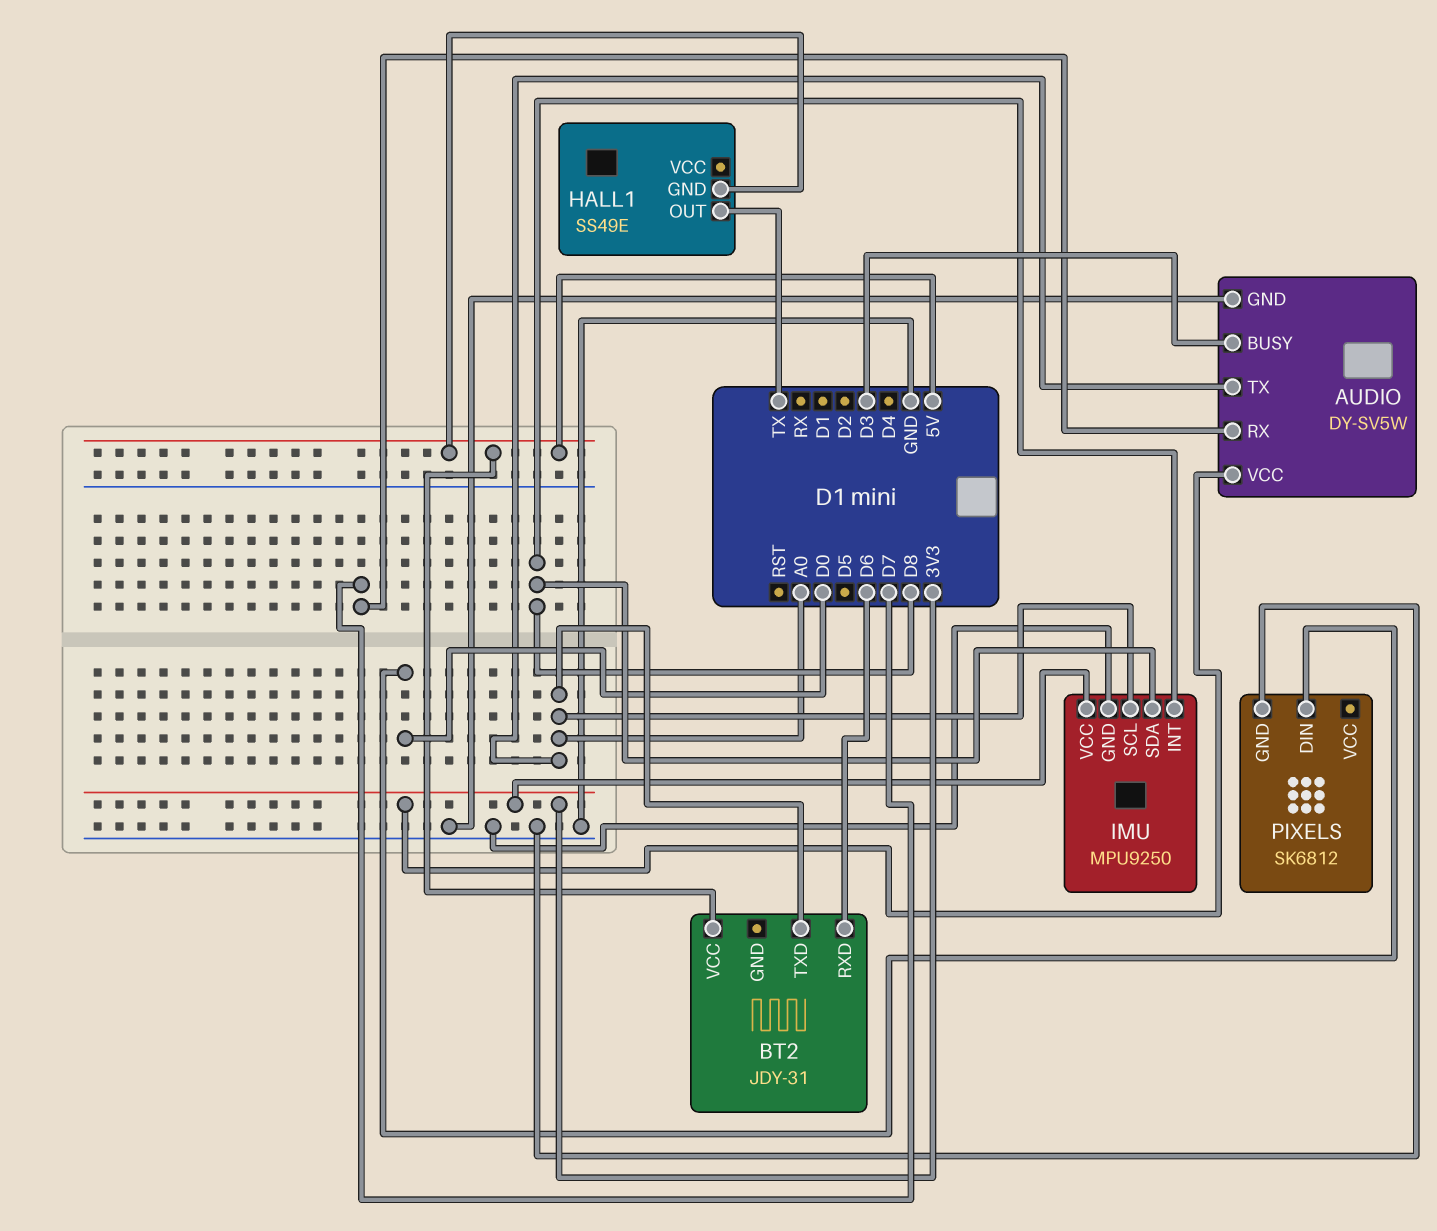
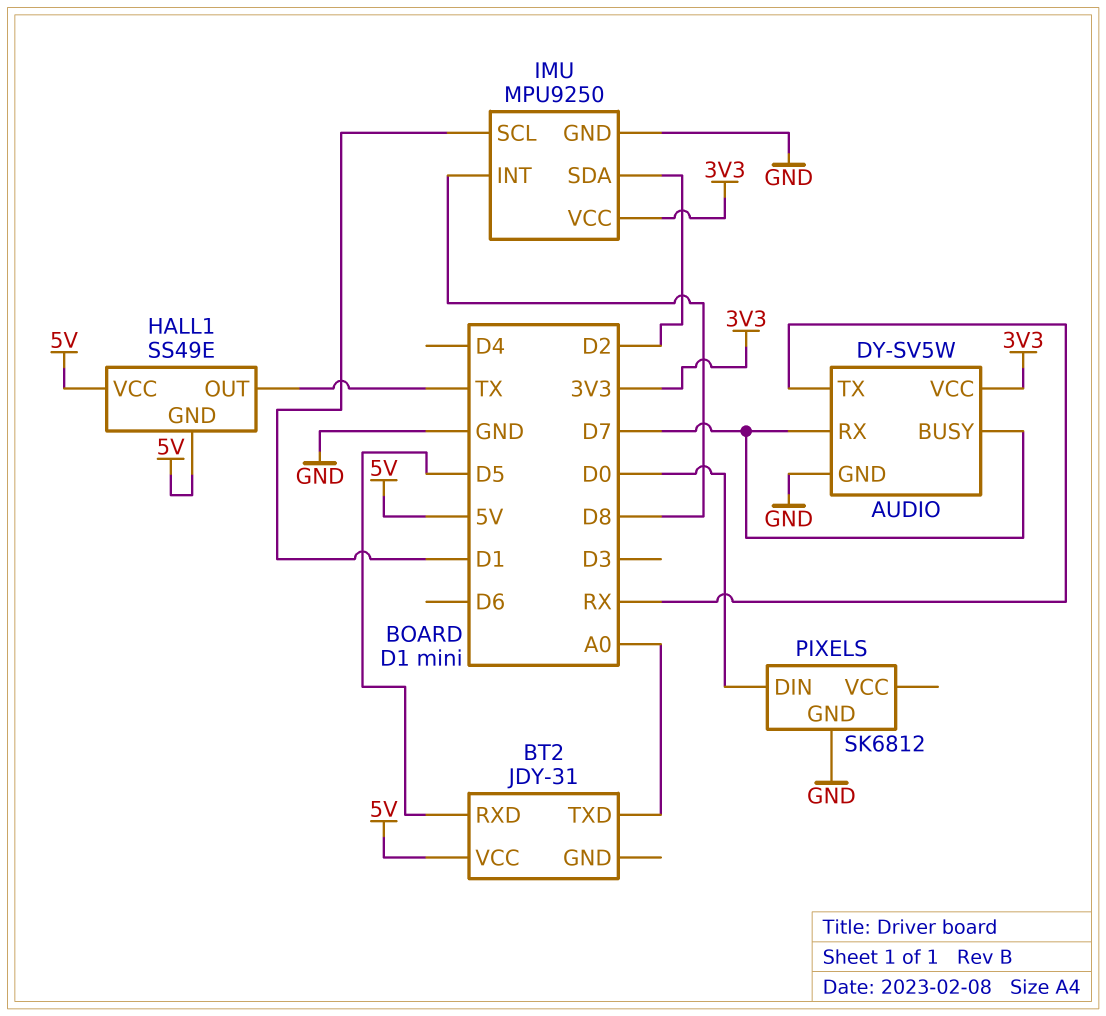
AUDIO pin BUSY: D3 -> D7
AUDIO pin TX: A0 -> RX
BT2 pin RXD: D6 -> D5
HALL1 pin VCC: none -> 5V
IMU pin SCL: A0 -> D1
IMU pin SDA: D8 -> D2

